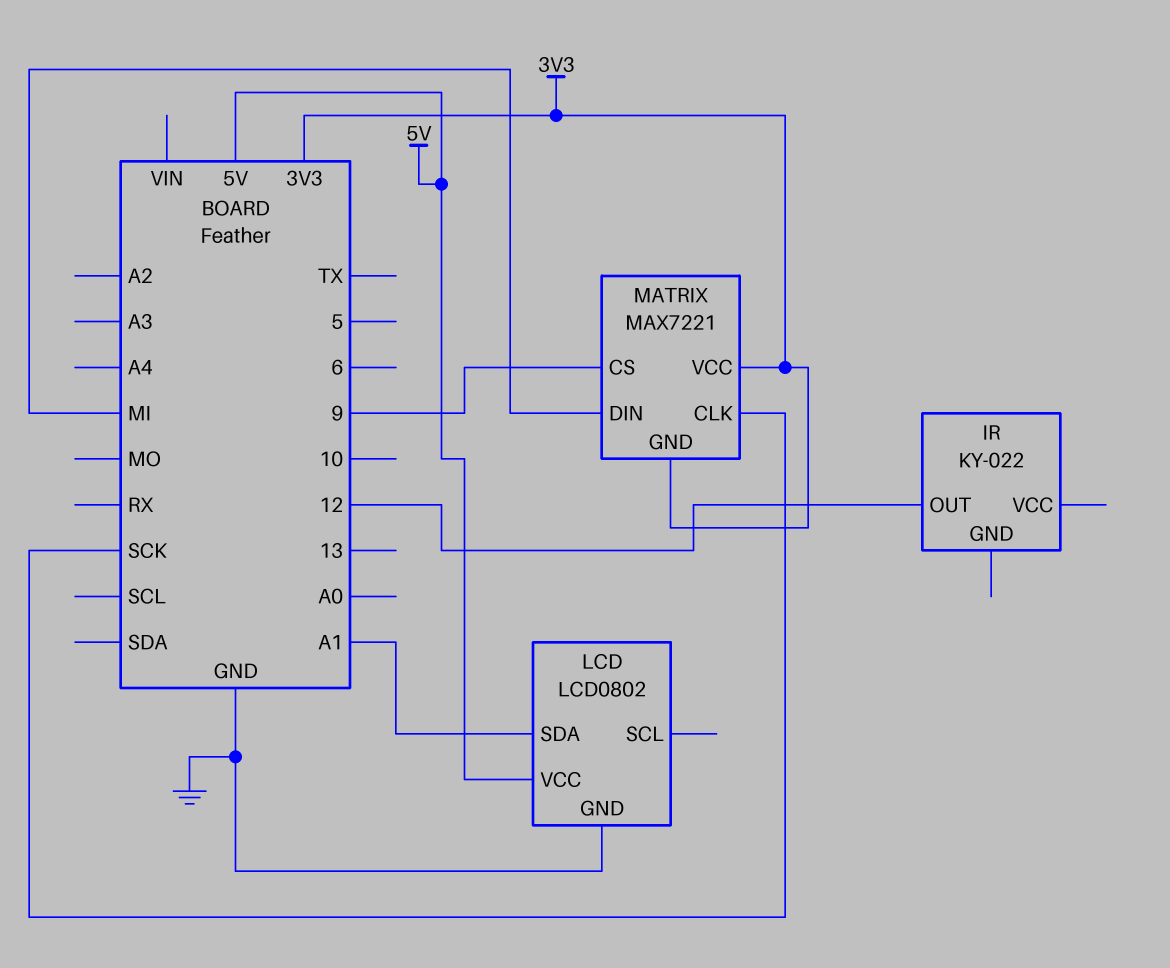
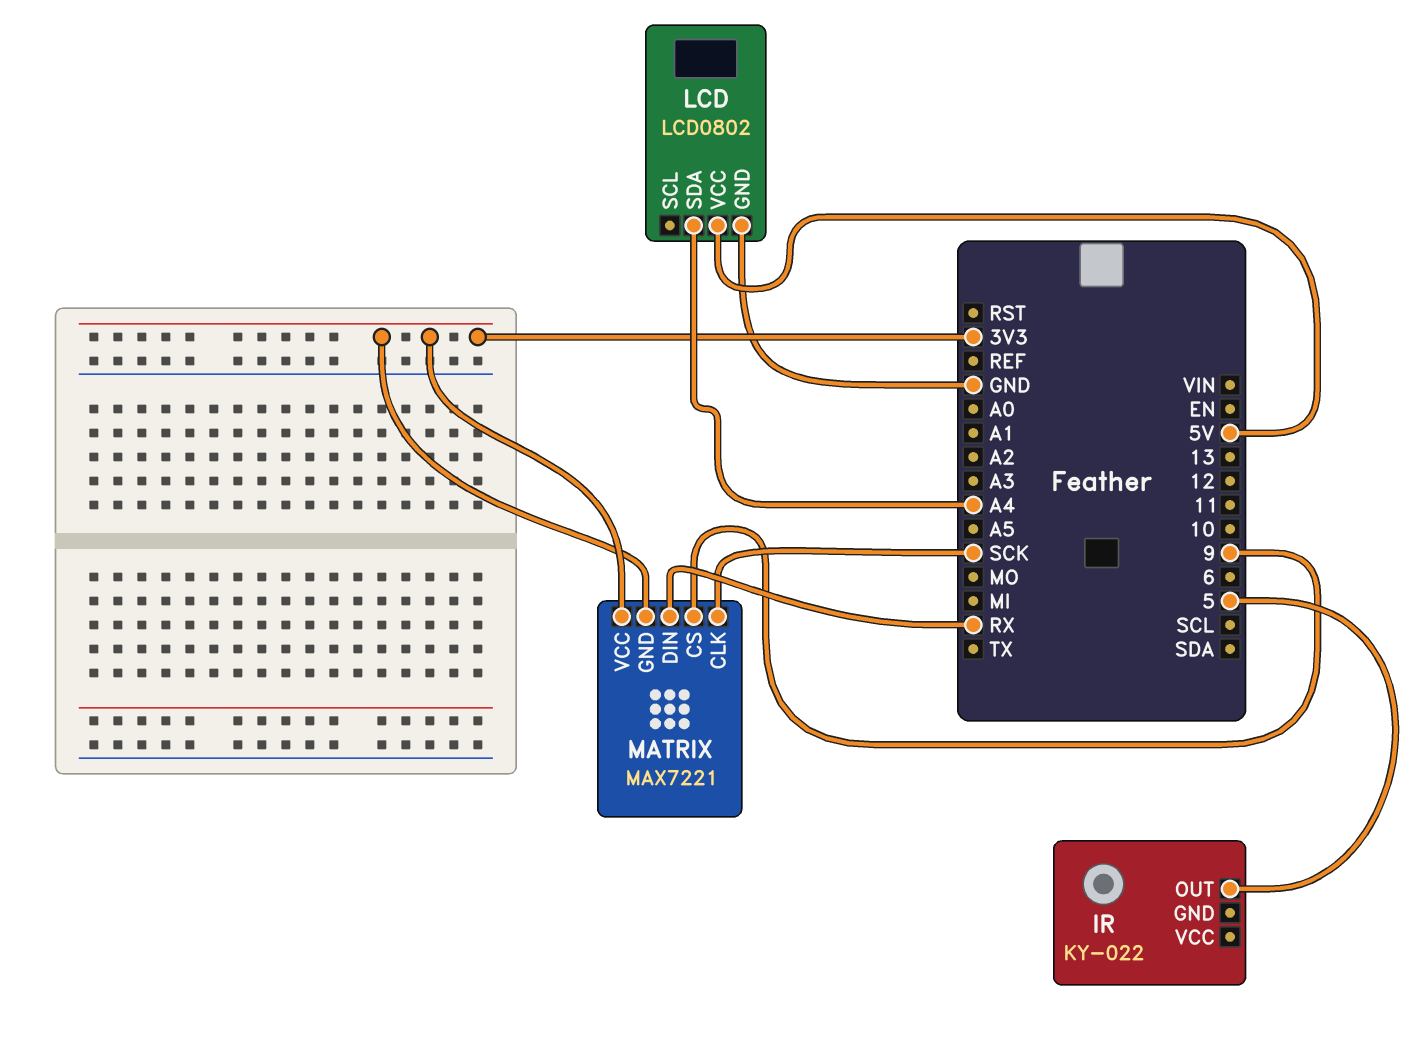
IR pin OUT: 12 -> 5
LCD pin SDA: A1 -> A4
MATRIX pin DIN: MI -> RX

